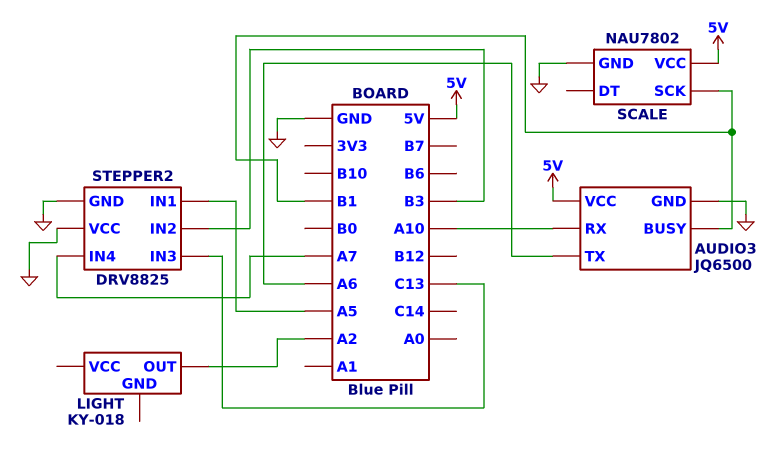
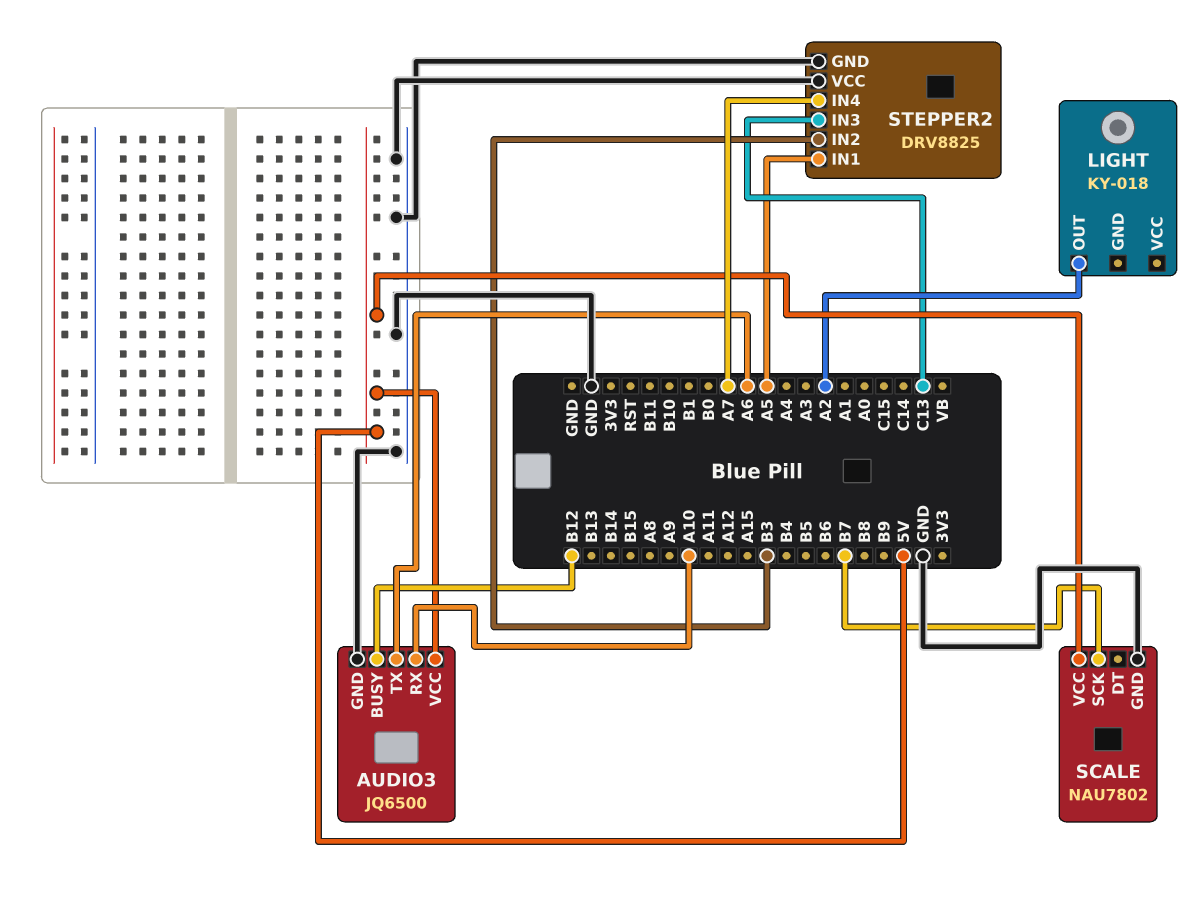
AUDIO3 pin BUSY: B1 -> B12
SCALE pin SCK: B1 -> B7

